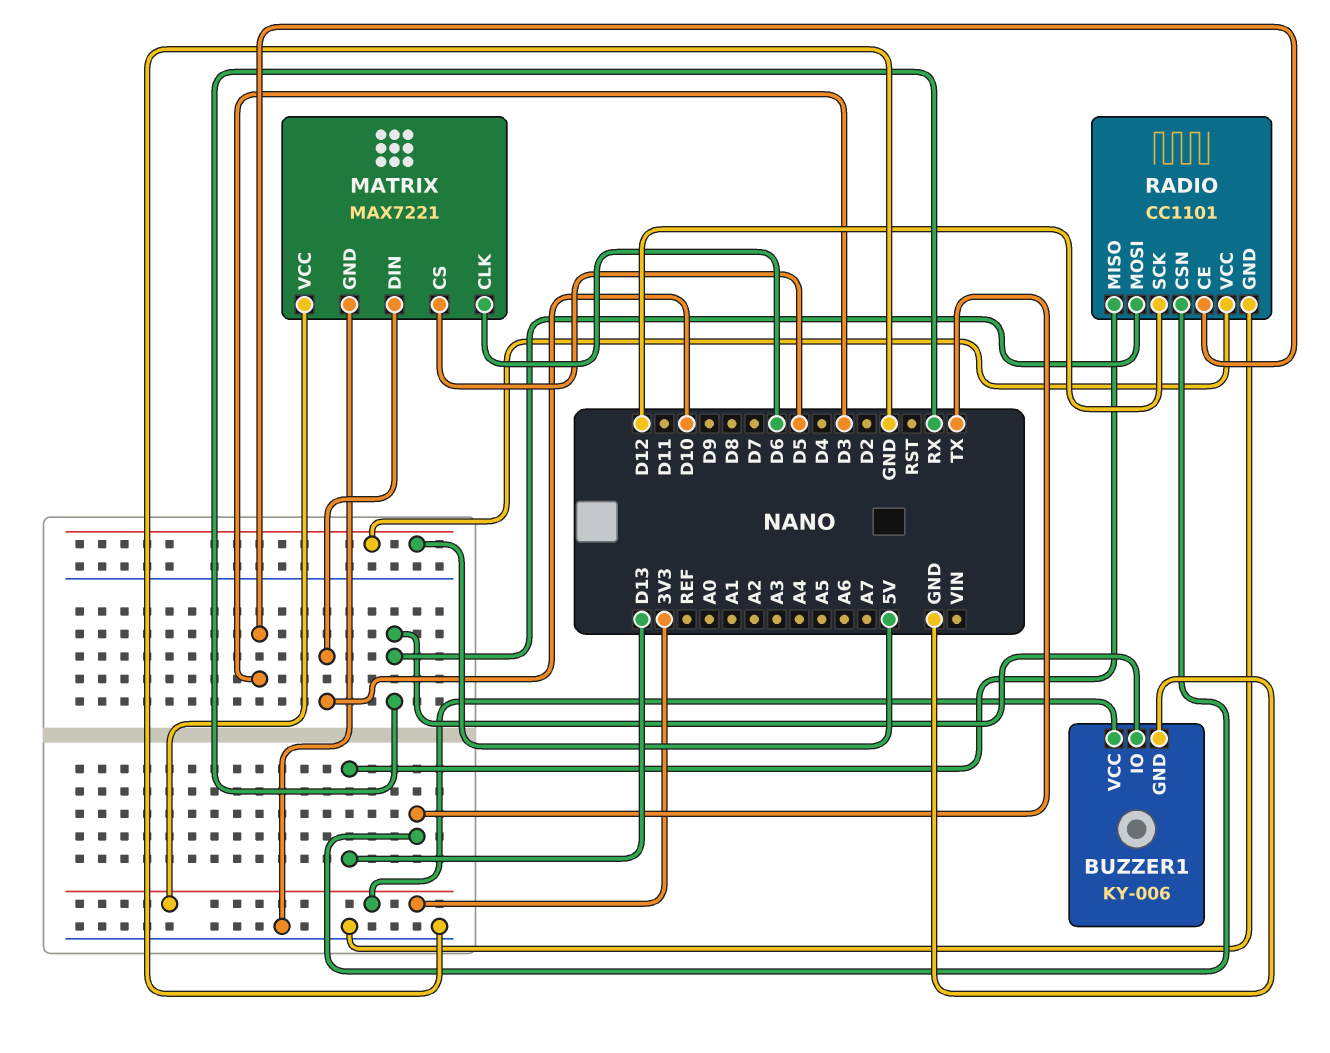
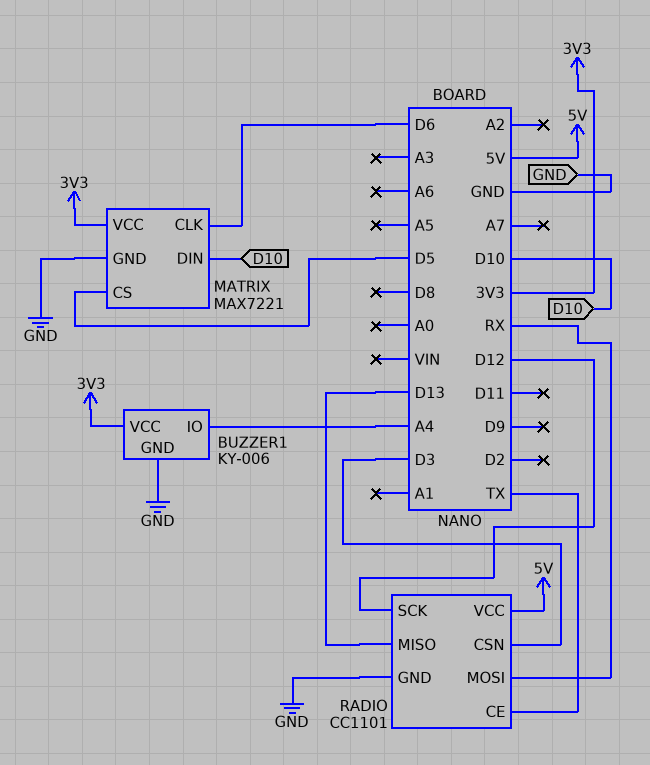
BUZZER1 pin IO: RX -> A4
RADIO pin CE: D3 -> TX
RADIO pin CSN: TX -> D3

